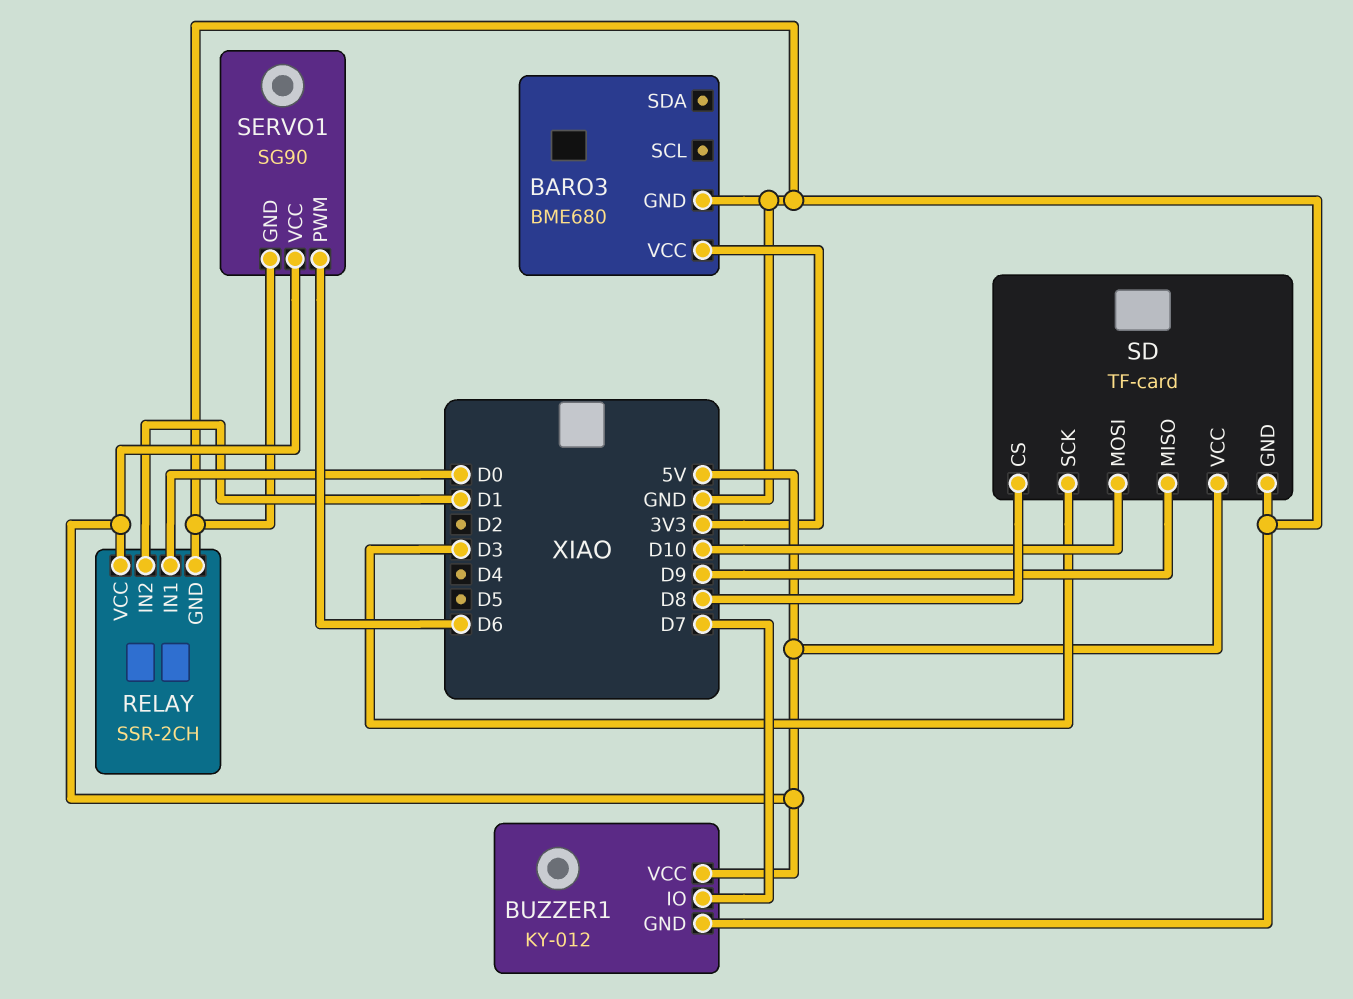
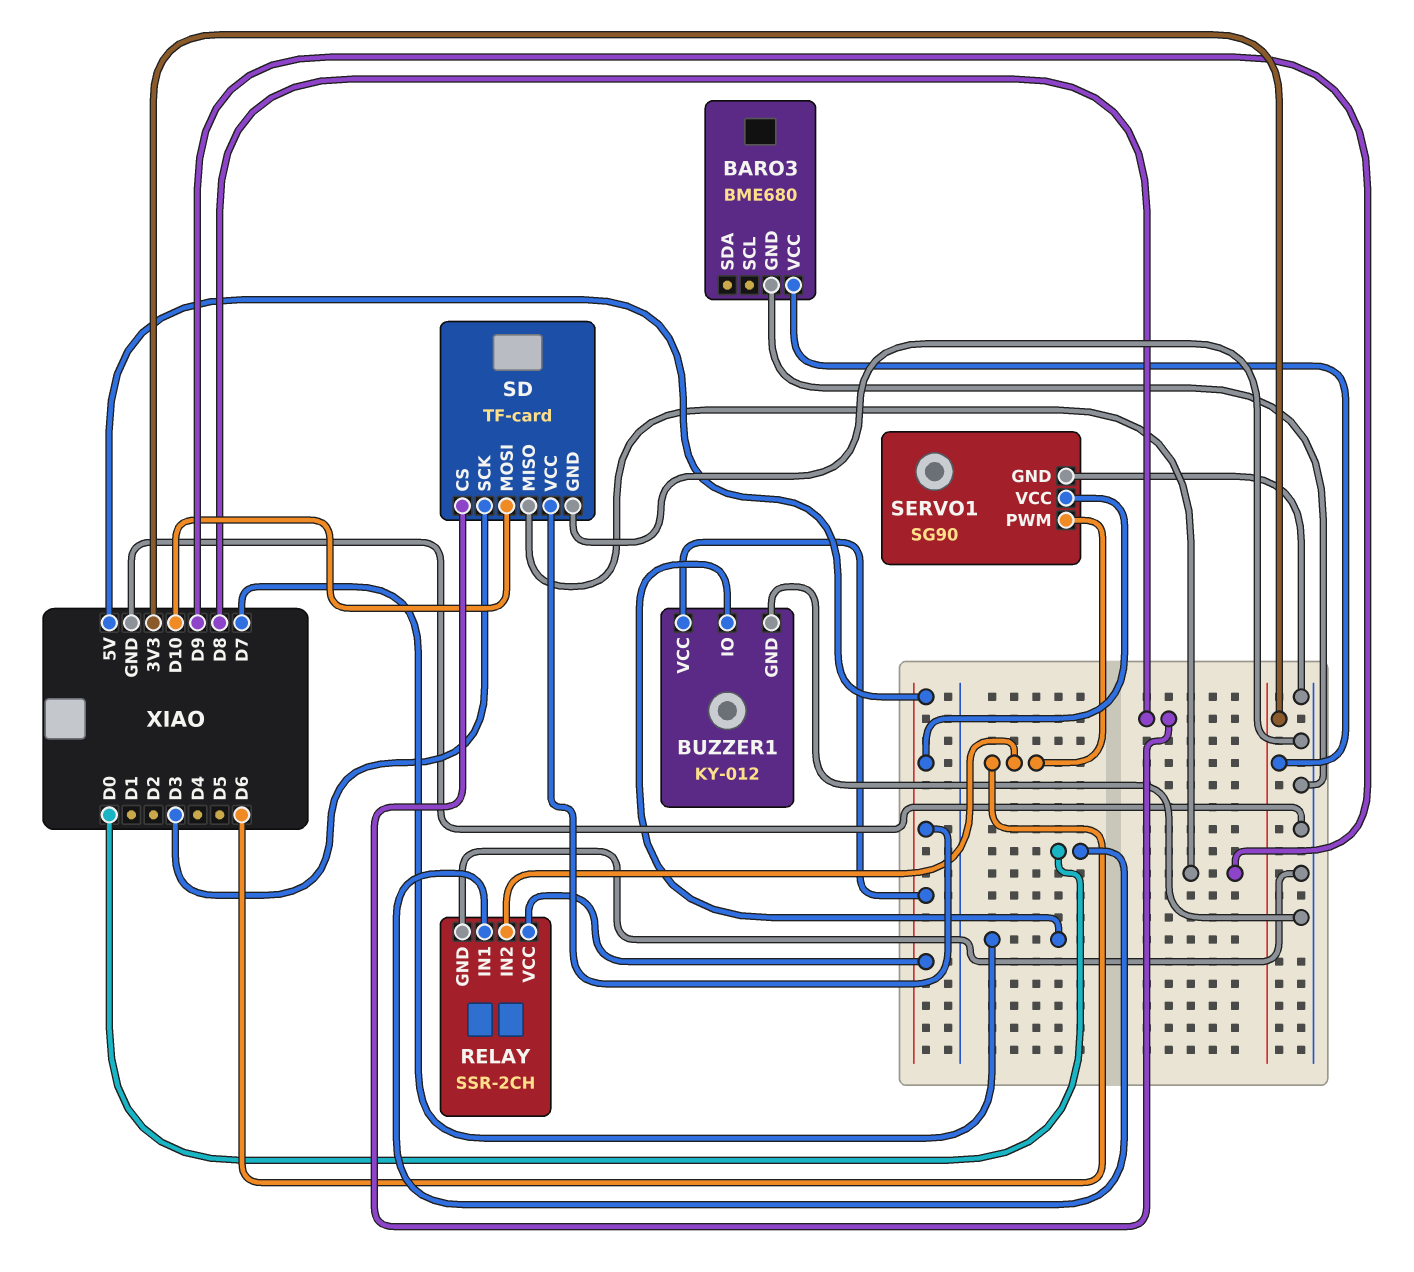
RELAY pin IN2: D1 -> D6

